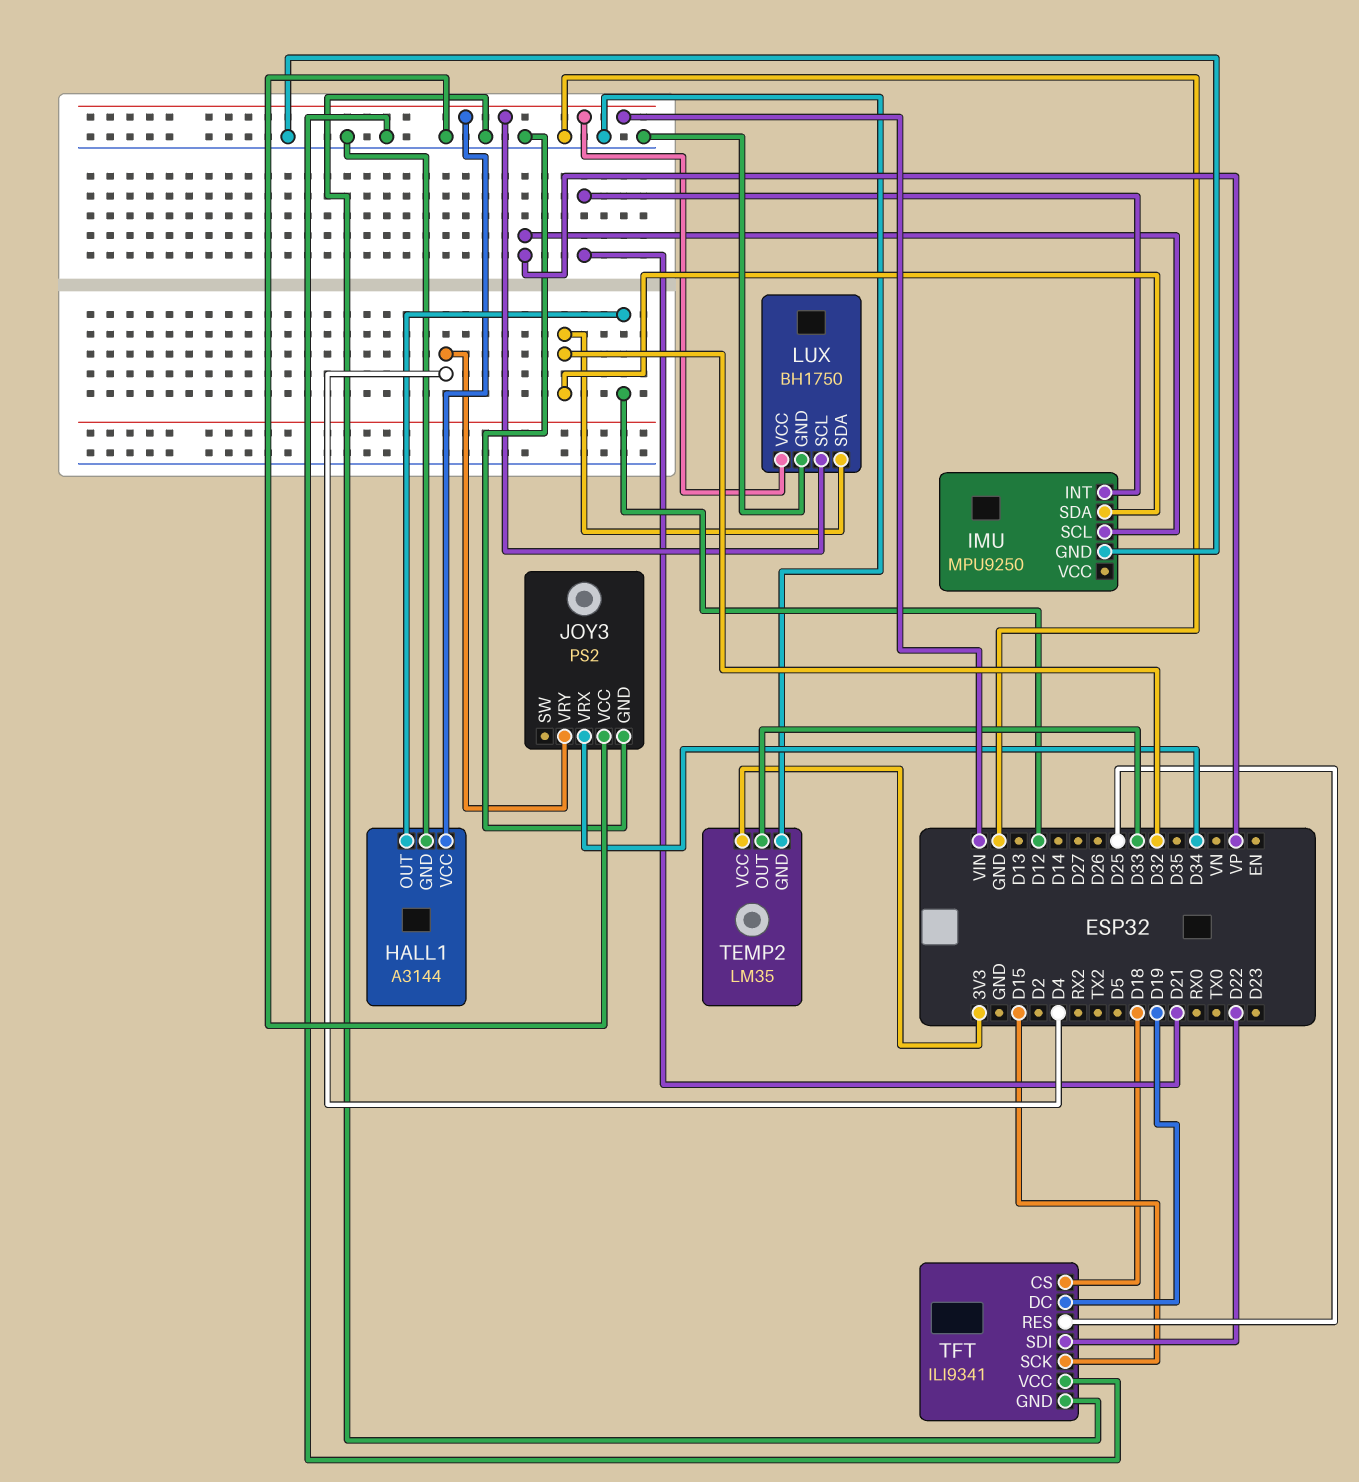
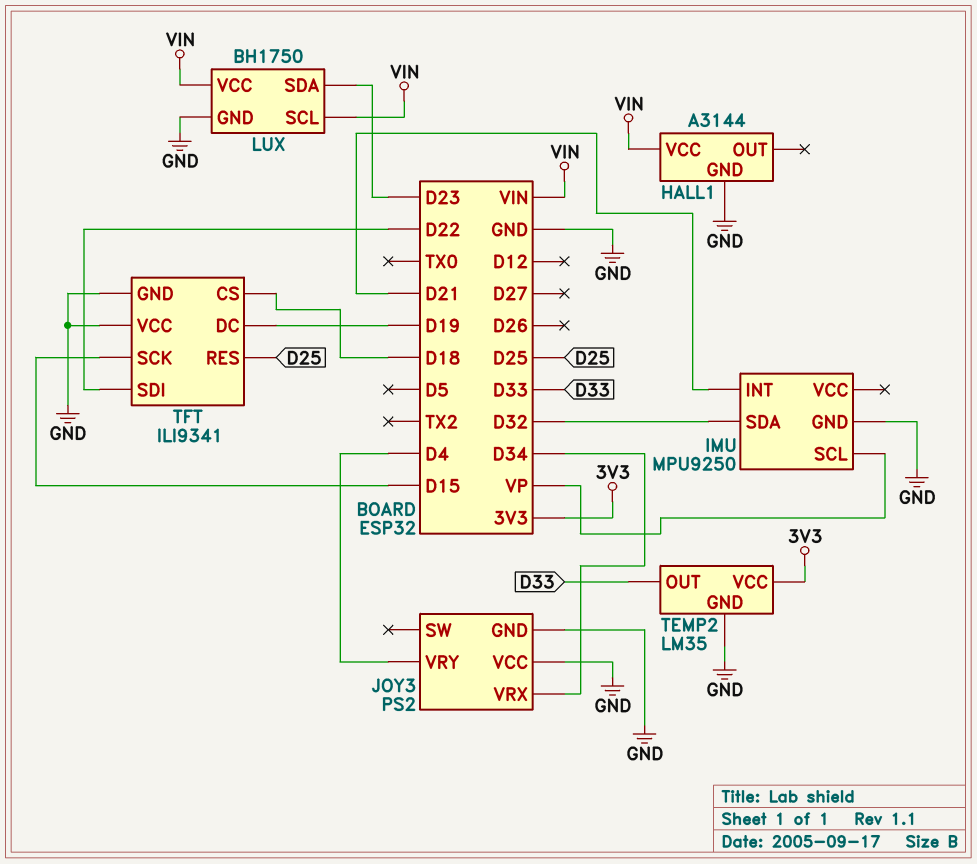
HALL1 pin OUT: D12 -> none
LUX pin SDA: D32 -> D23

